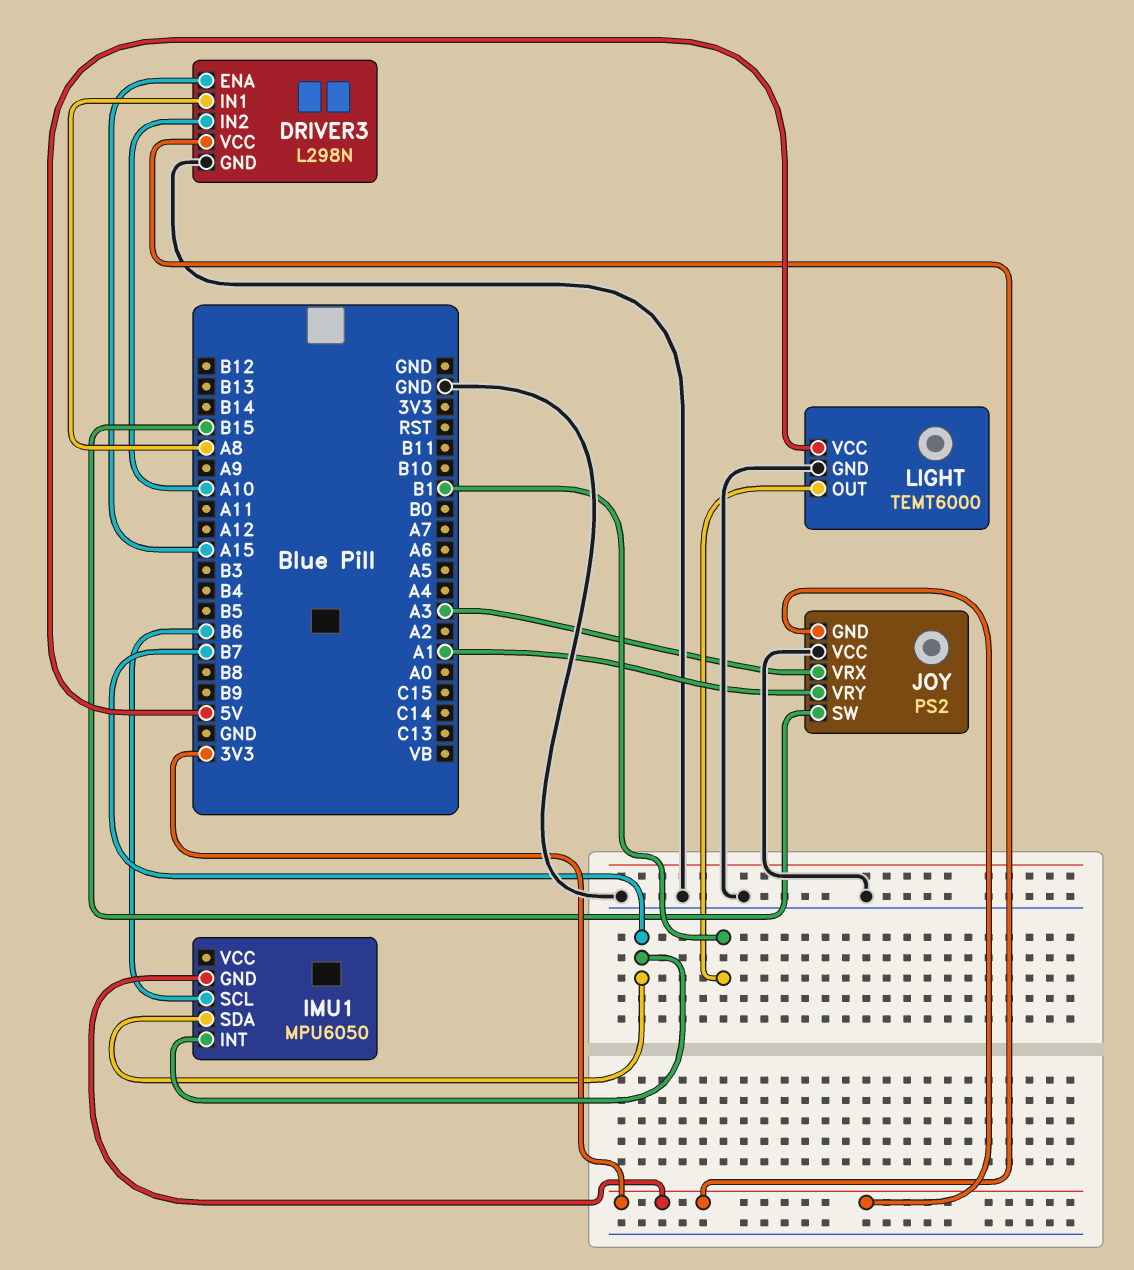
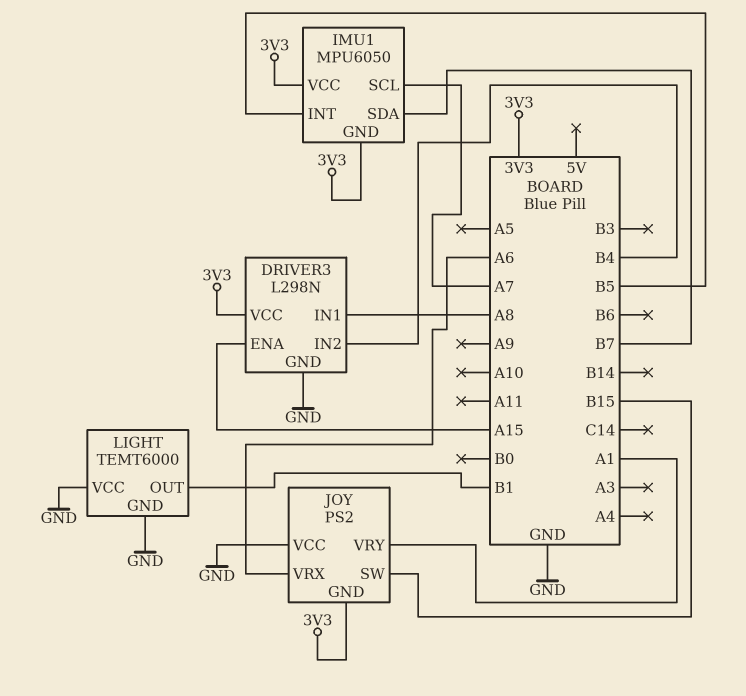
DRIVER3 pin IN2: A10 -> B4
IMU1 pin INT: B7 -> B5
IMU1 pin SCL: B6 -> A7
IMU1 pin VCC: none -> 3V3
JOY pin VRX: A3 -> A6
LIGHT pin VCC: 5V -> GND

